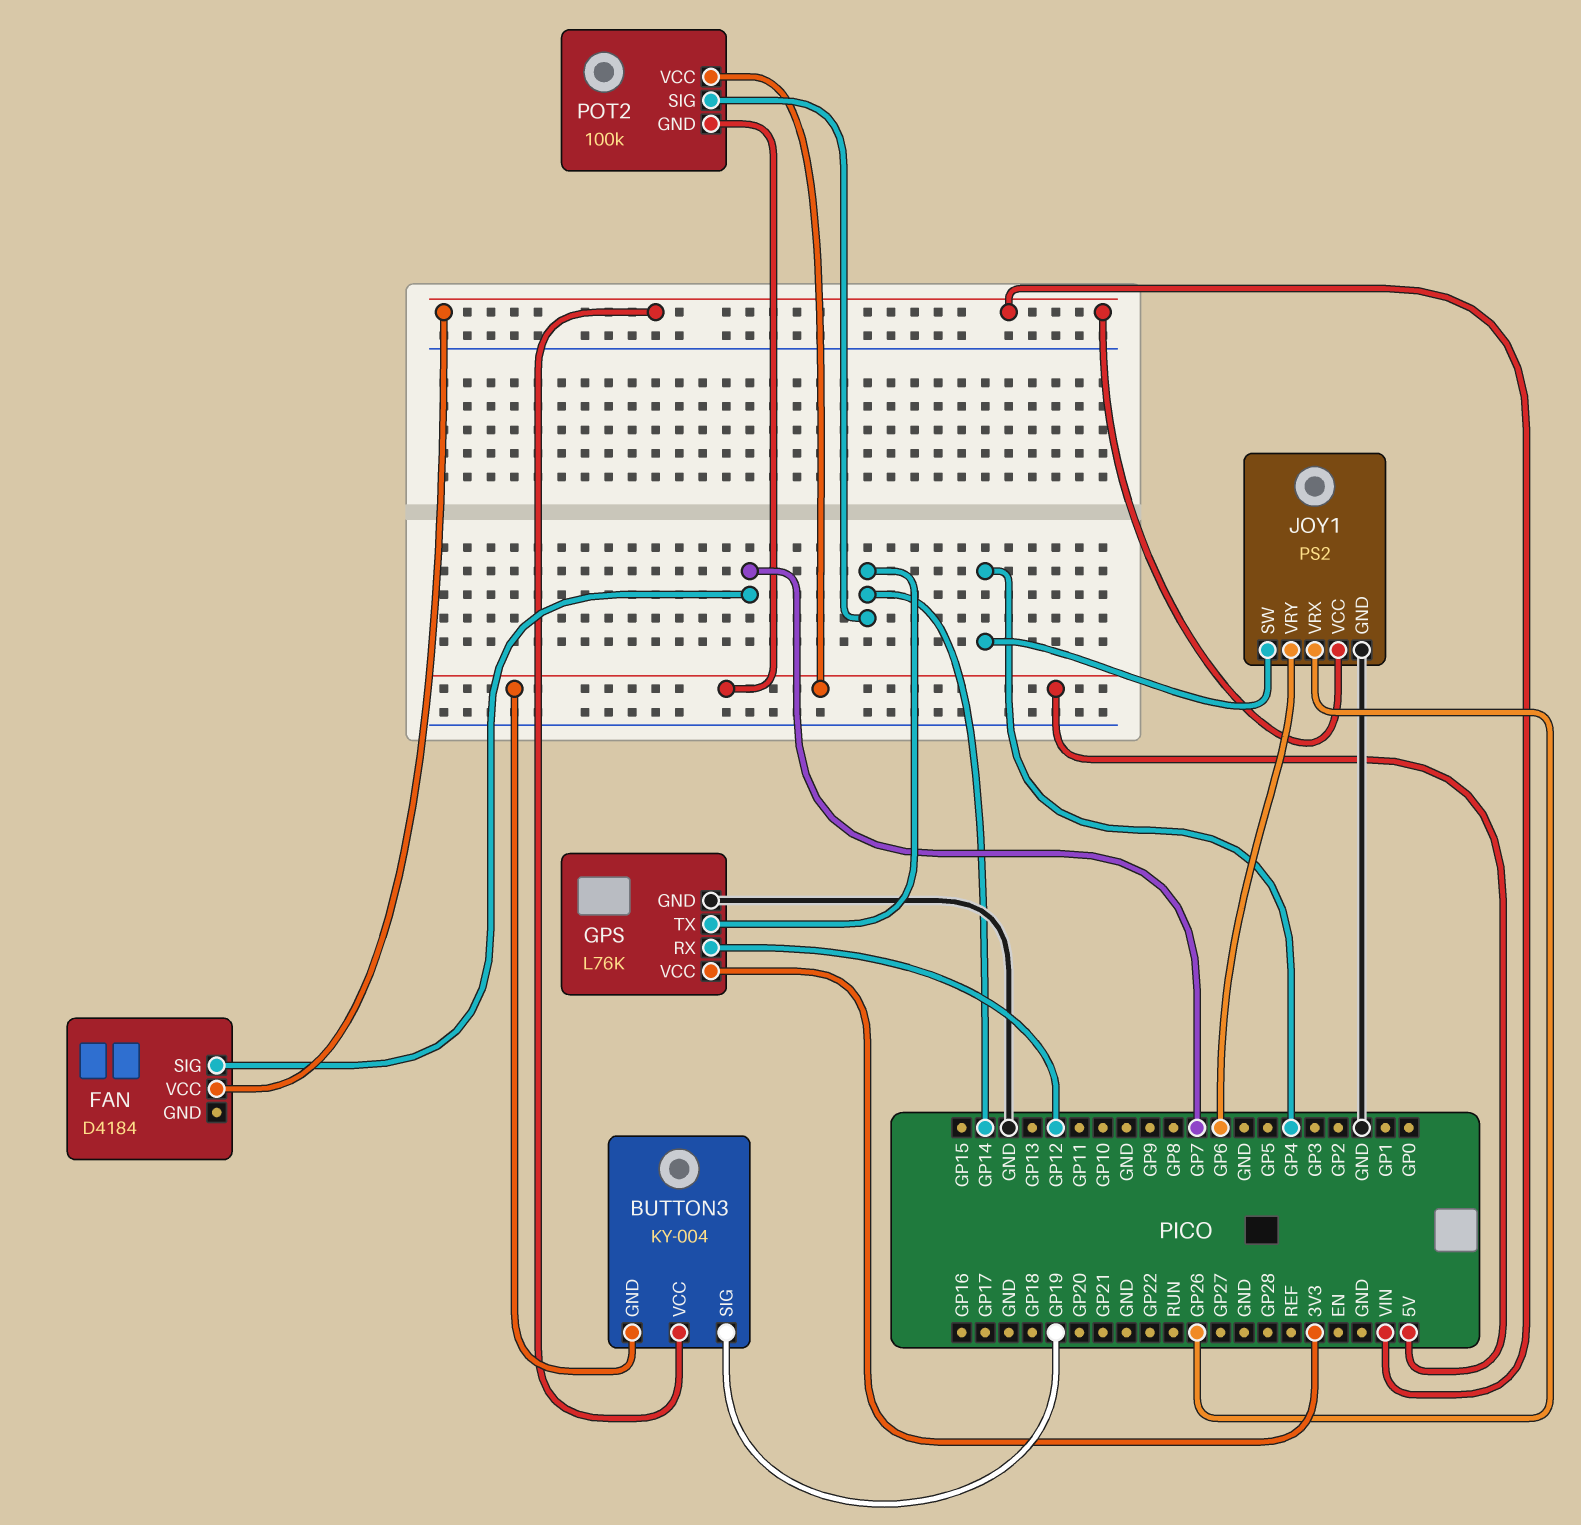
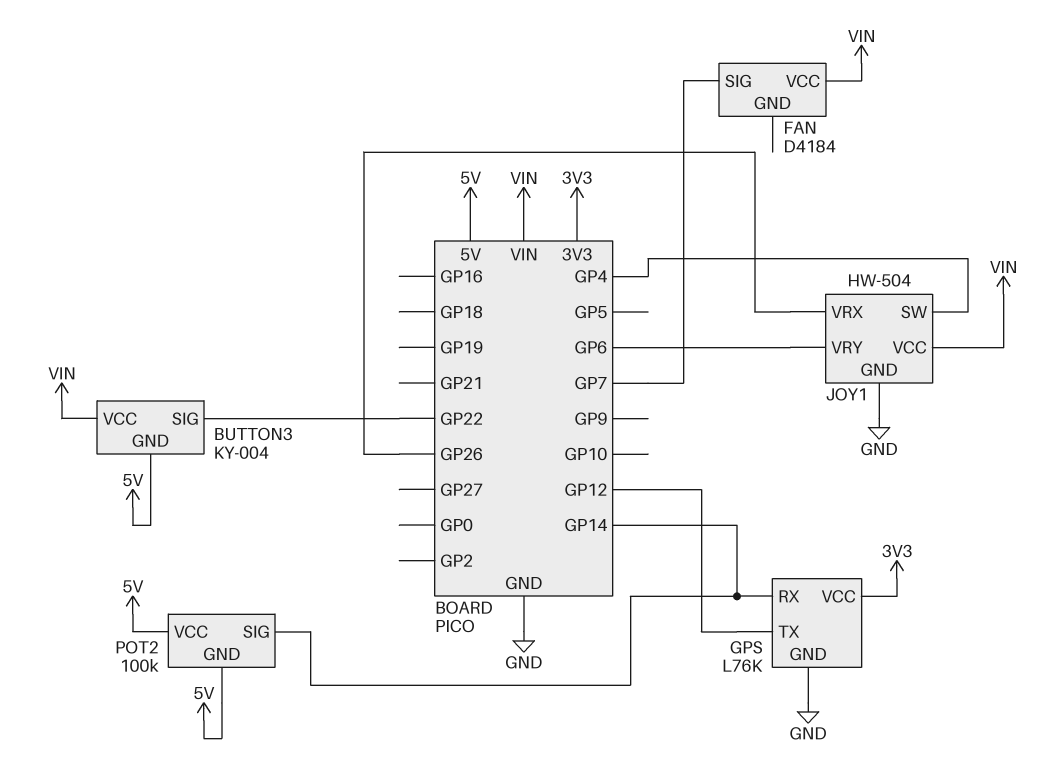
BUTTON3 pin SIG: GP19 -> GP22
GPS pin RX: GP12 -> GP14
GPS pin TX: GP14 -> GP12
JOY1: PS2 -> HW-504

